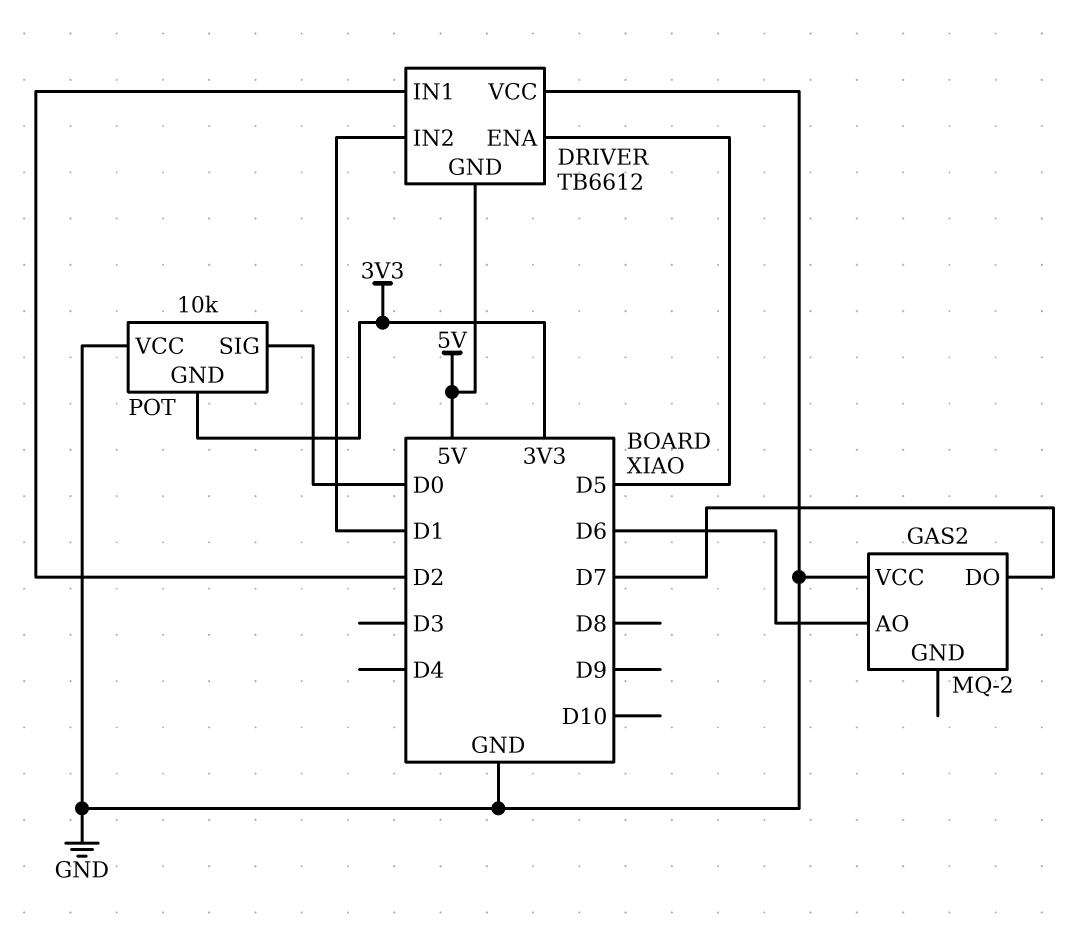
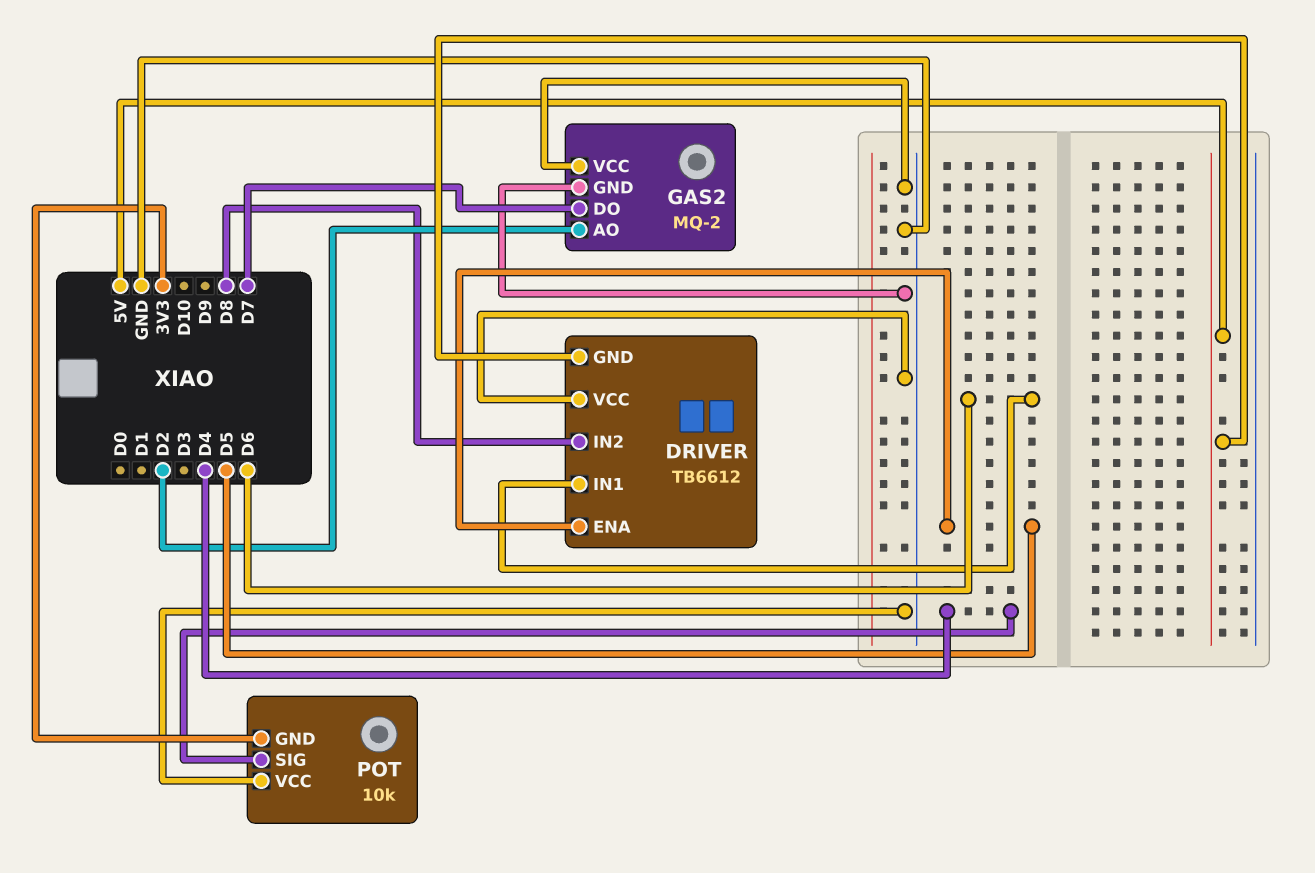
DRIVER pin IN1: D2 -> D6
DRIVER pin IN2: D1 -> D8
GAS2 pin AO: D6 -> D2
GAS2 pin GND: none -> GND
POT pin SIG: D0 -> D4

